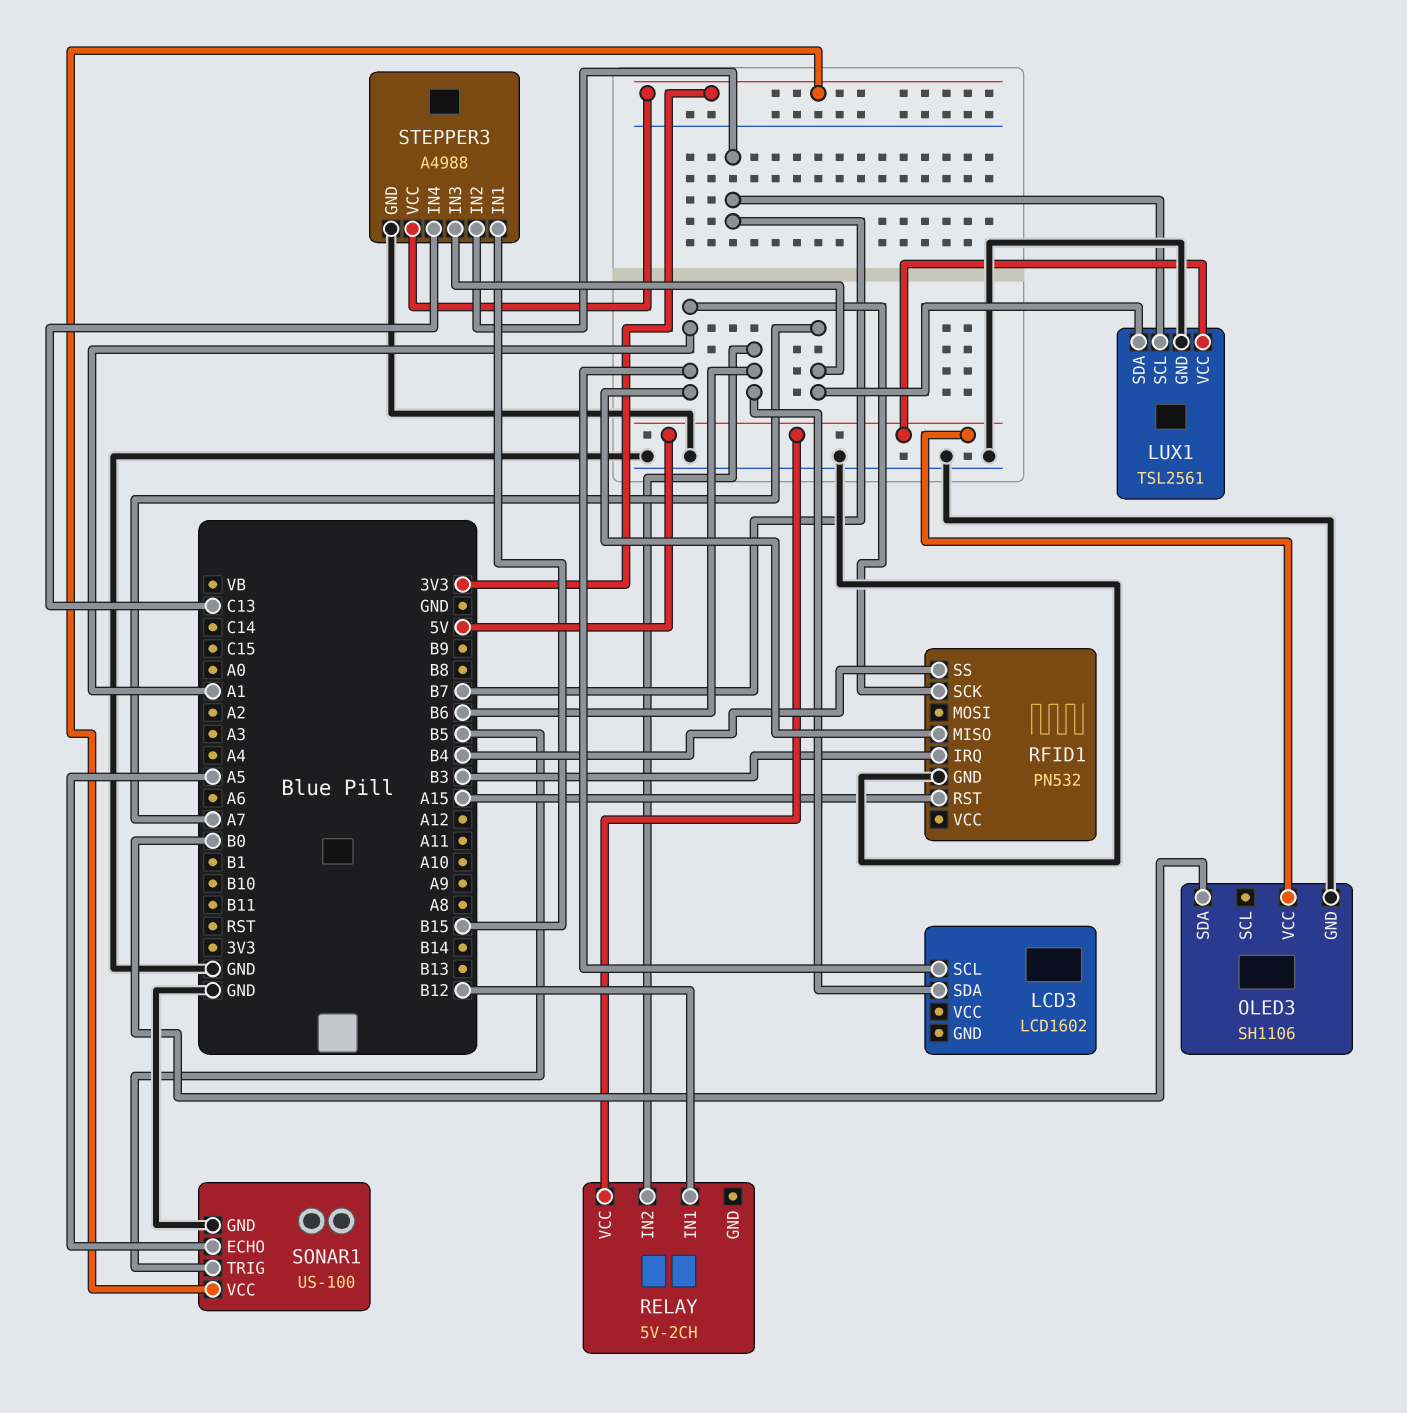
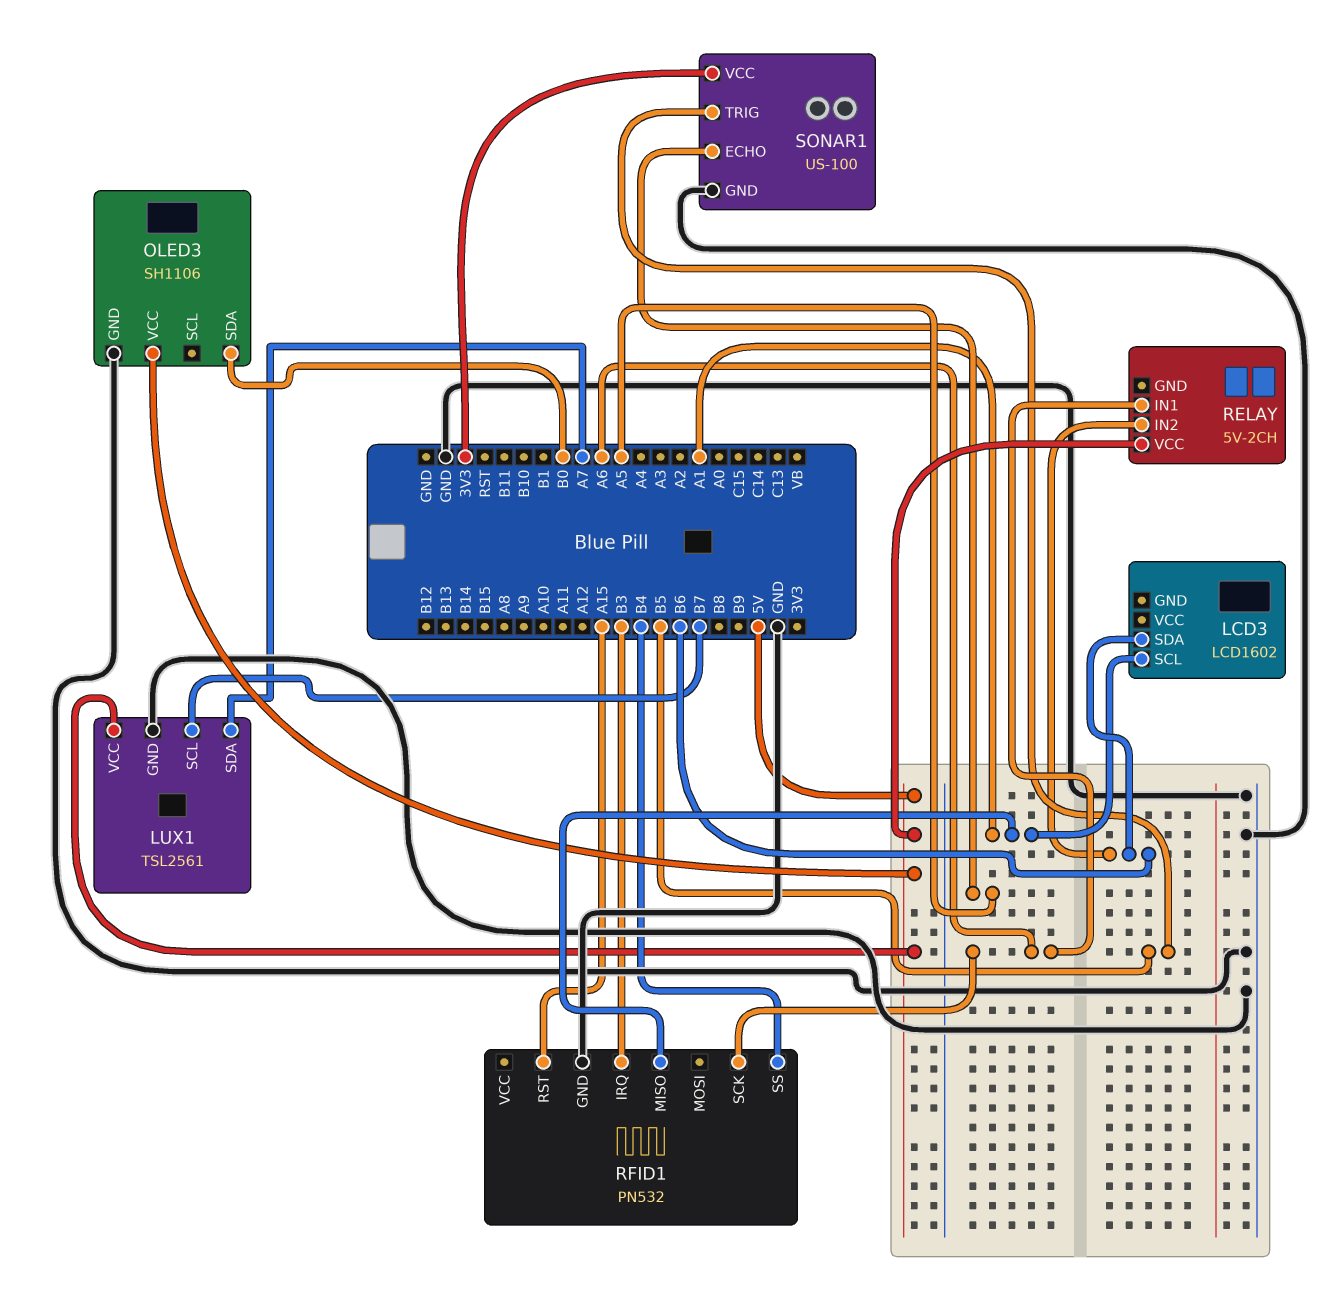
RELAY pin IN1: B12 -> A6
RFID1 pin SCK: A1 -> A6
STEPPER3: A4988 -> none
STEPPER3 pin GND: GND -> none
STEPPER3 pin IN1: B15 -> none
STEPPER3 pin IN2: B7 -> none
STEPPER3 pin IN3: A7 -> none
STEPPER3 pin IN4: C13 -> none
STEPPER3 pin VCC: 3V3 -> none

